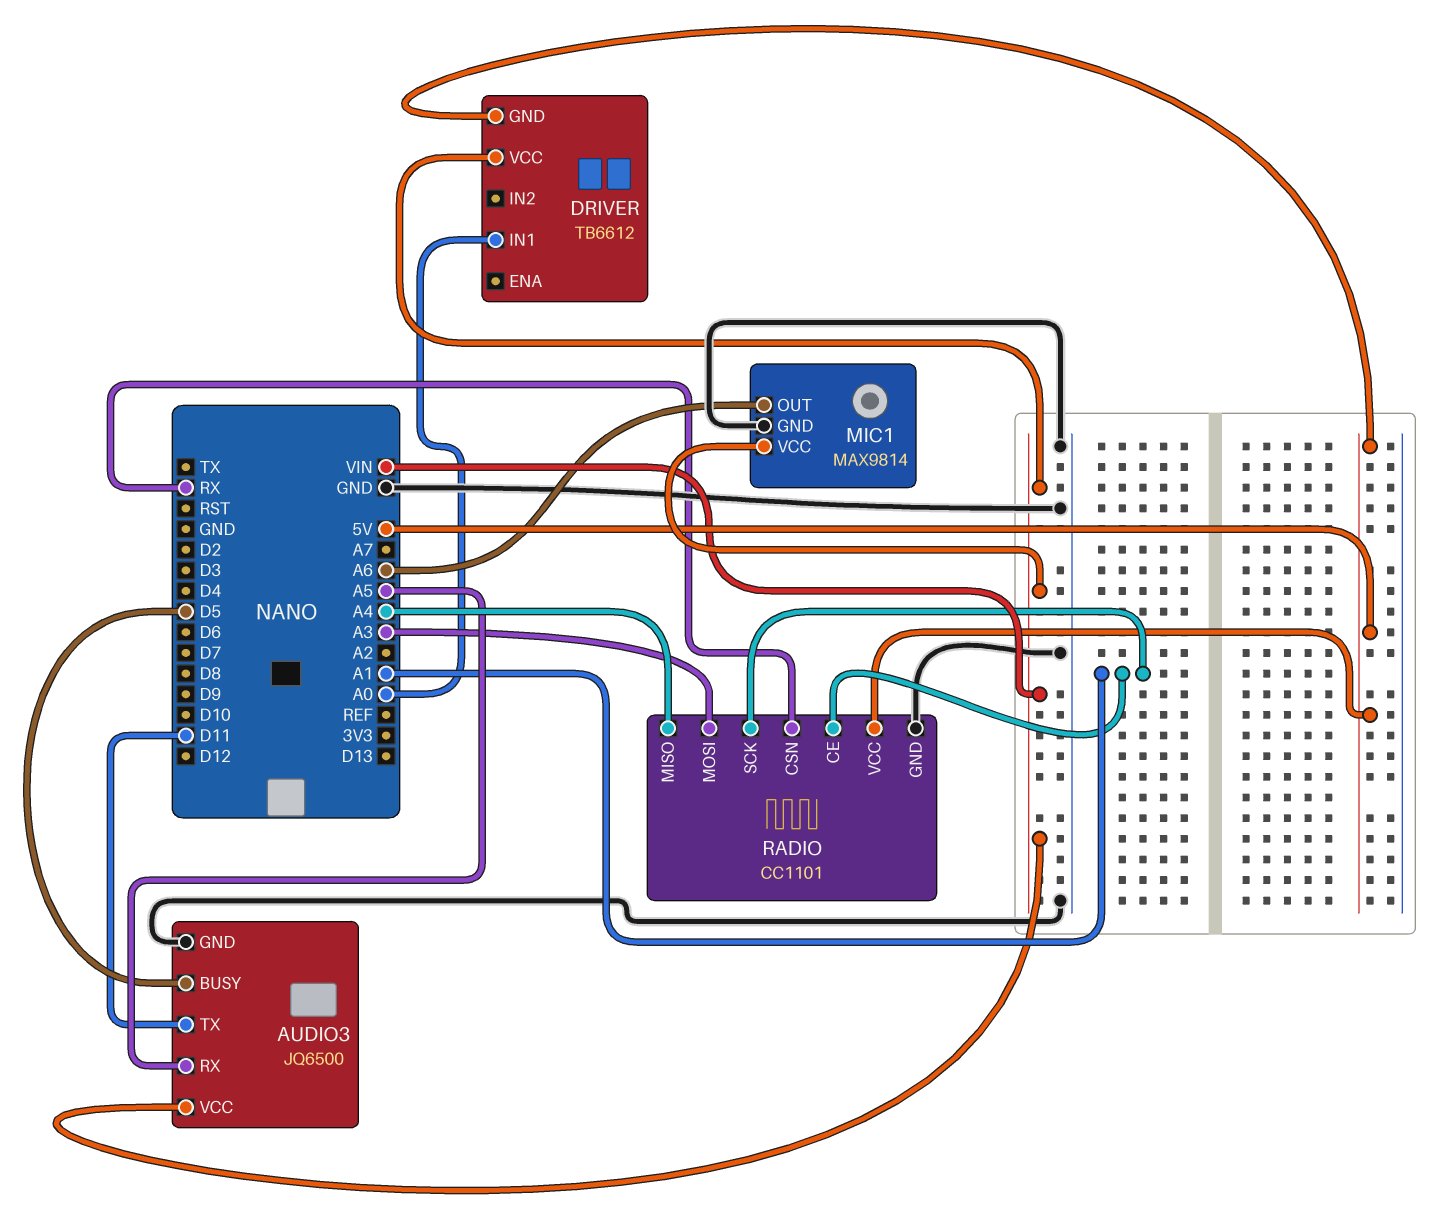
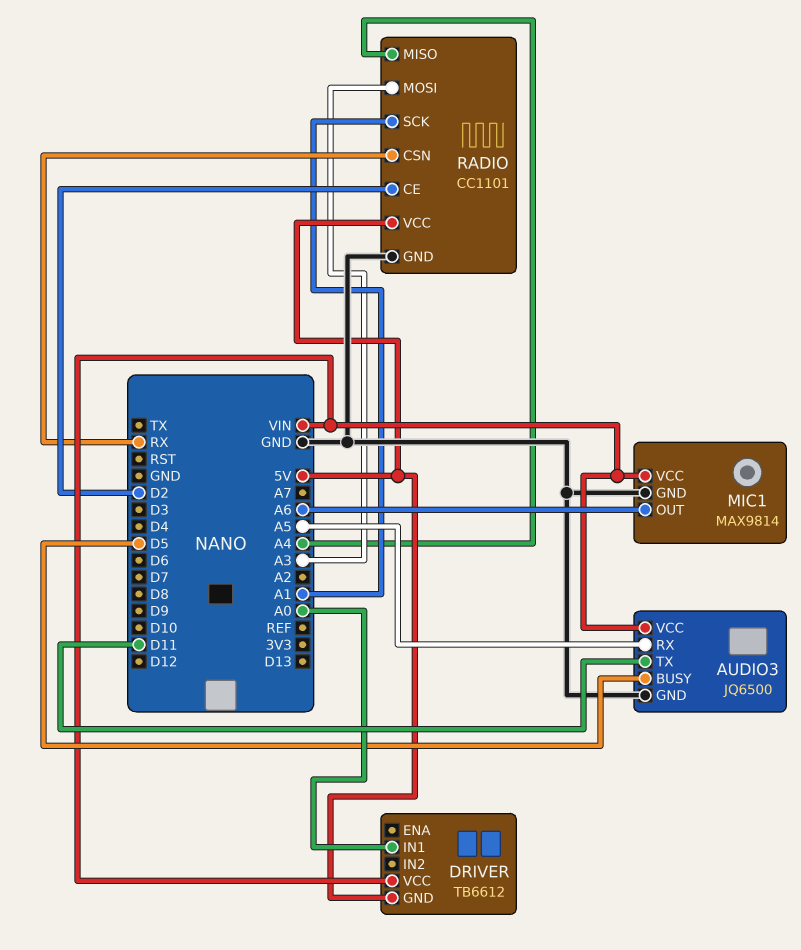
RADIO pin CE: A1 -> D2

